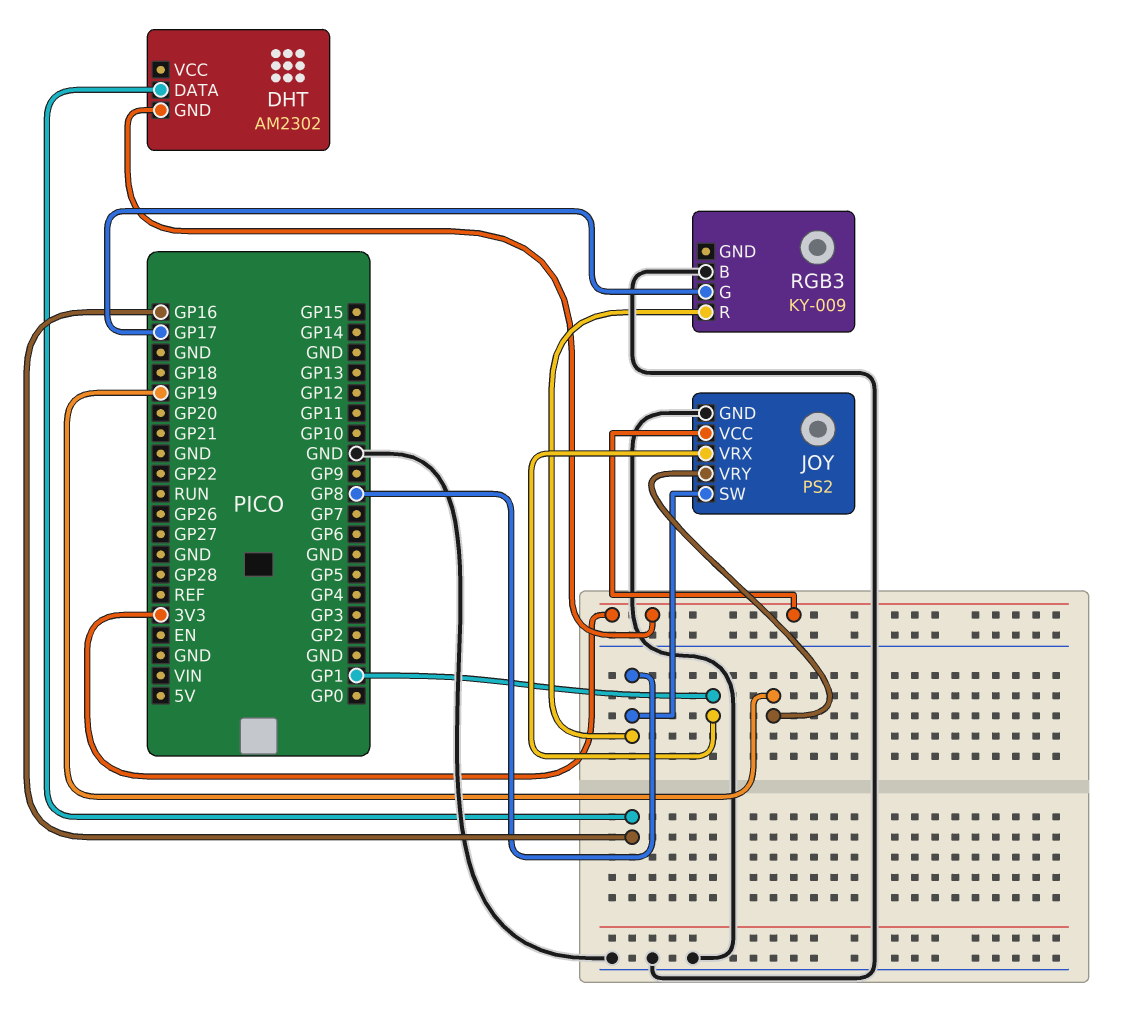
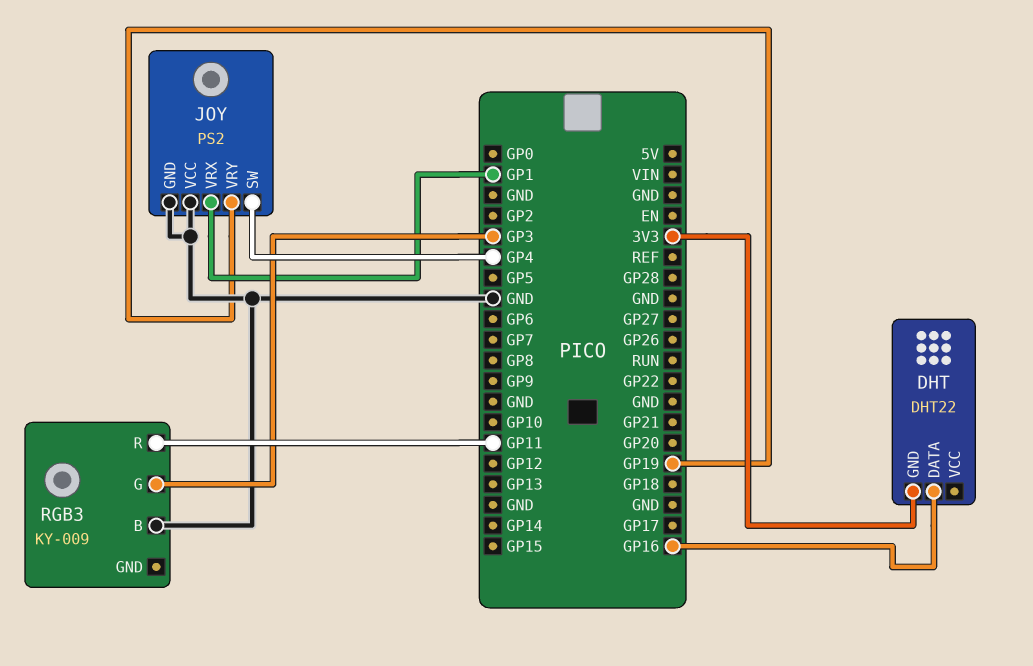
DHT: AM2302 -> DHT22
JOY pin SW: GP8 -> GP4
JOY pin VCC: 3V3 -> GND
RGB3 pin G: GP17 -> GP3
RGB3 pin R: GP8 -> GP11

